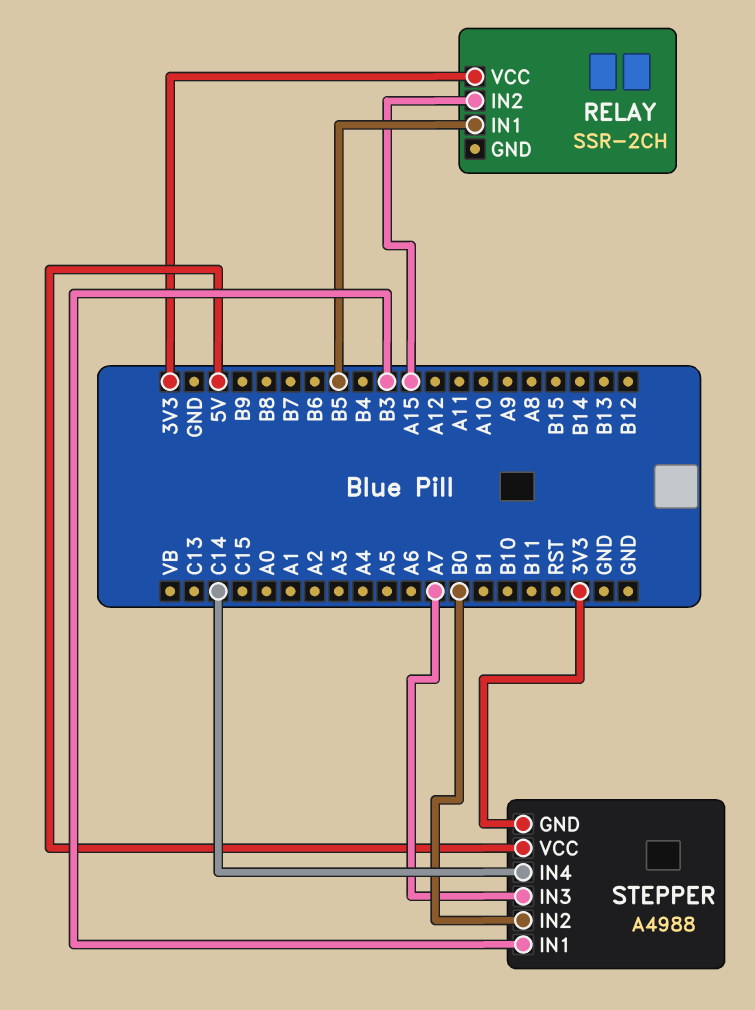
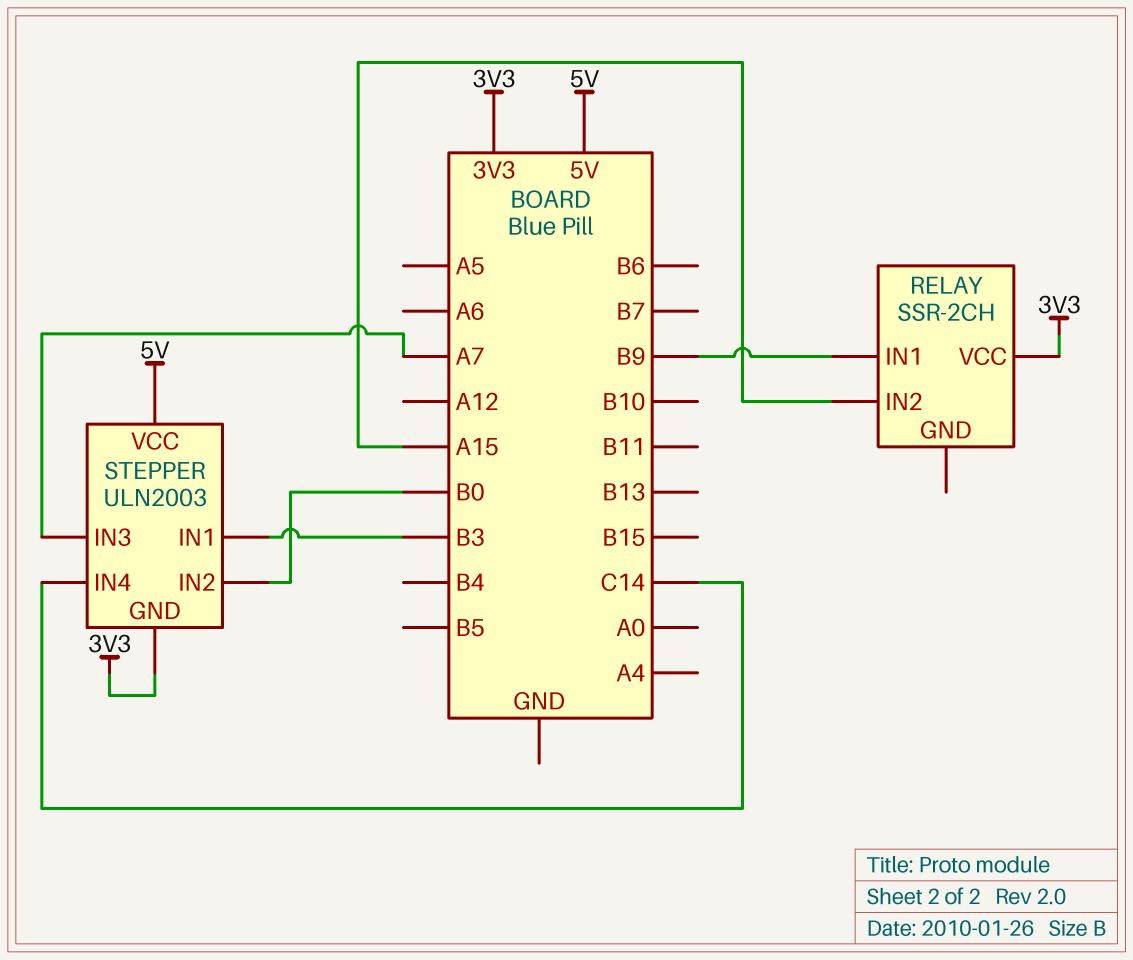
RELAY pin IN1: B5 -> B9
STEPPER: A4988 -> ULN2003

